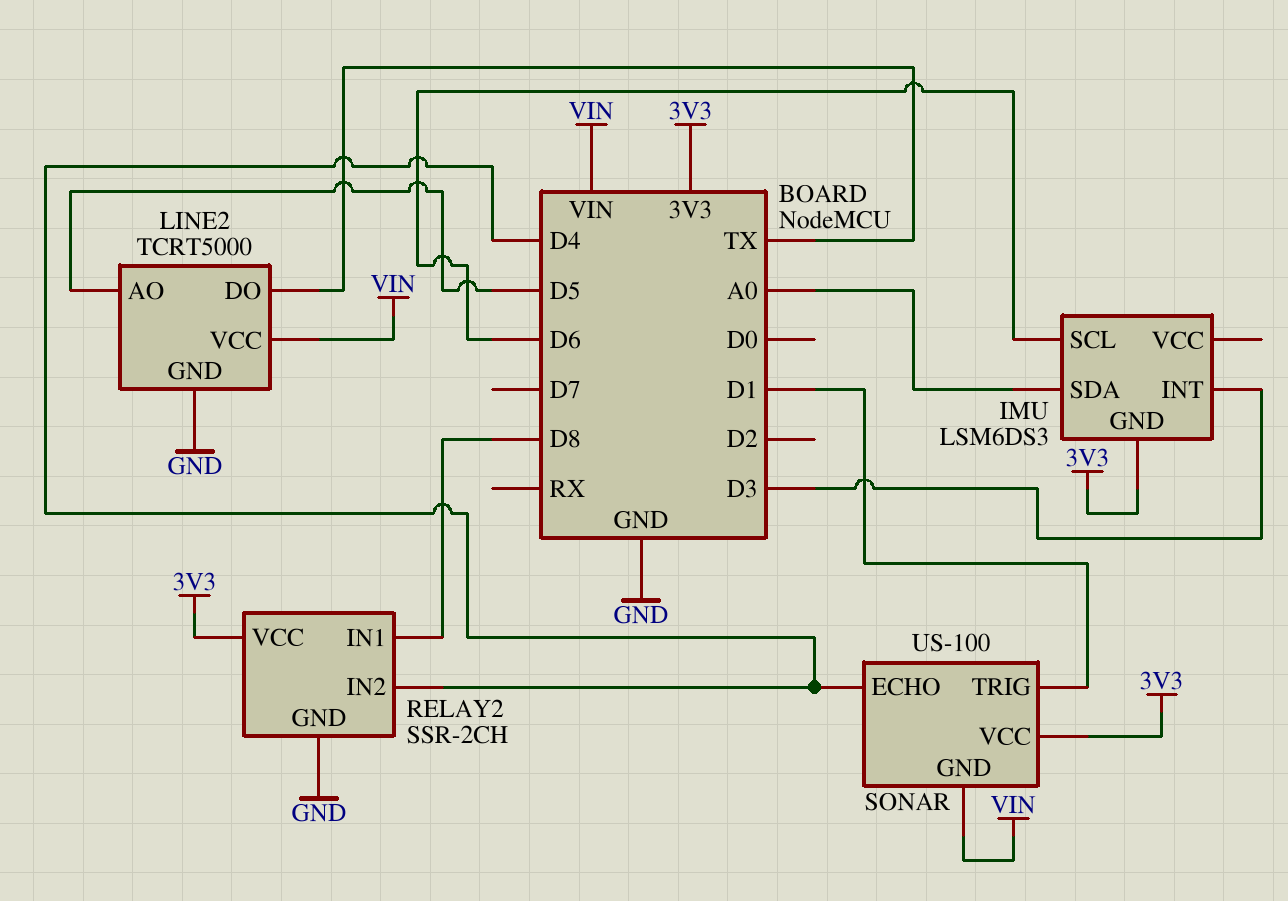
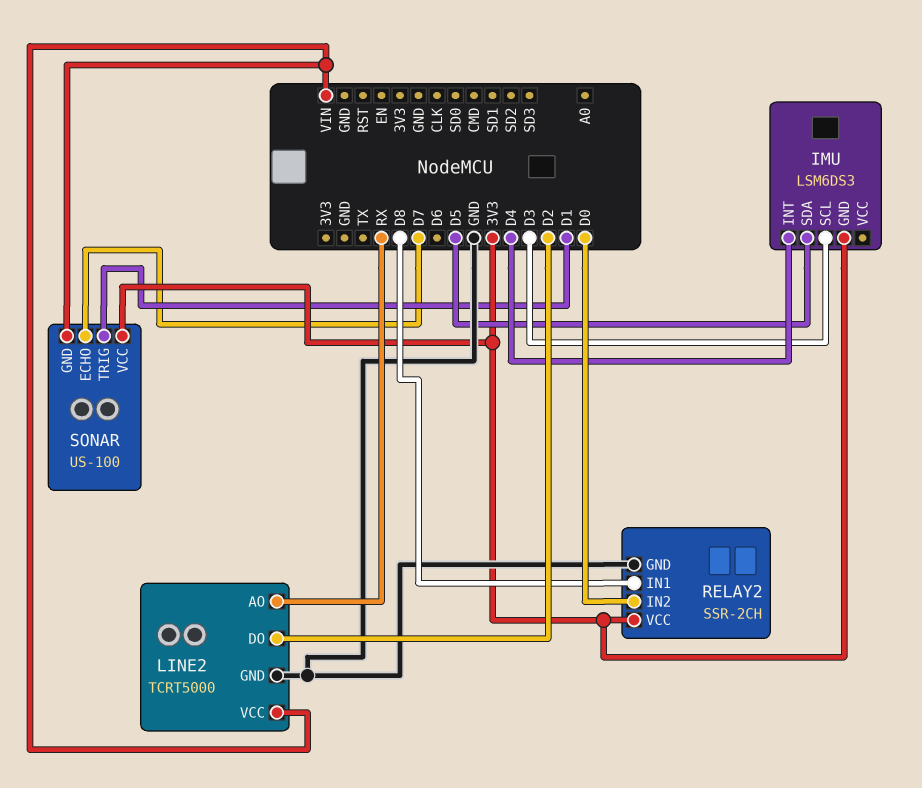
IMU pin INT: D3 -> D4
IMU pin SCL: D6 -> D3
IMU pin SDA: A0 -> D5
LINE2 pin AO: D5 -> RX
LINE2 pin DO: TX -> D2
RELAY2 pin IN2: D4 -> D0
SONAR pin ECHO: D4 -> D7

